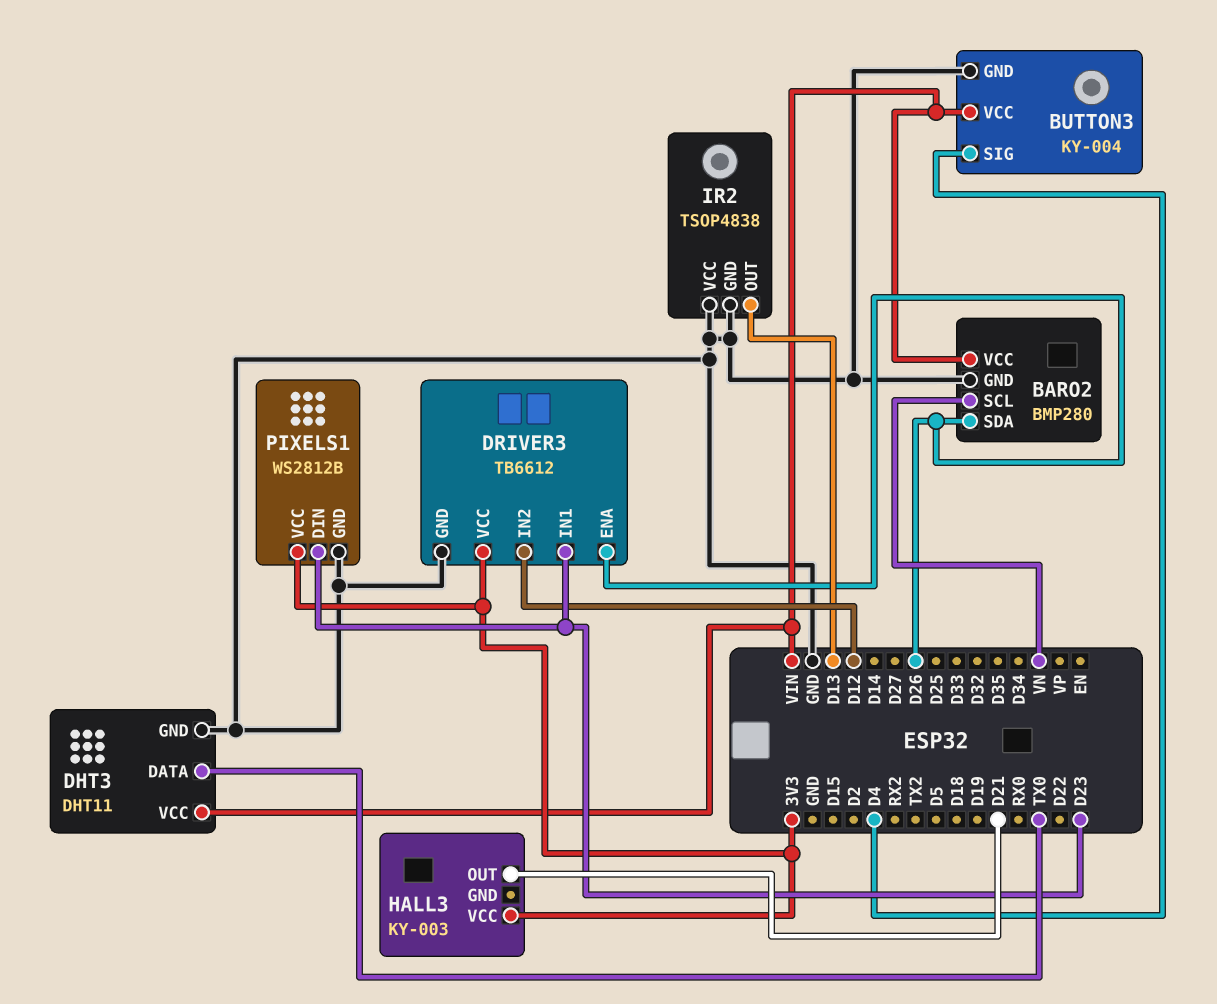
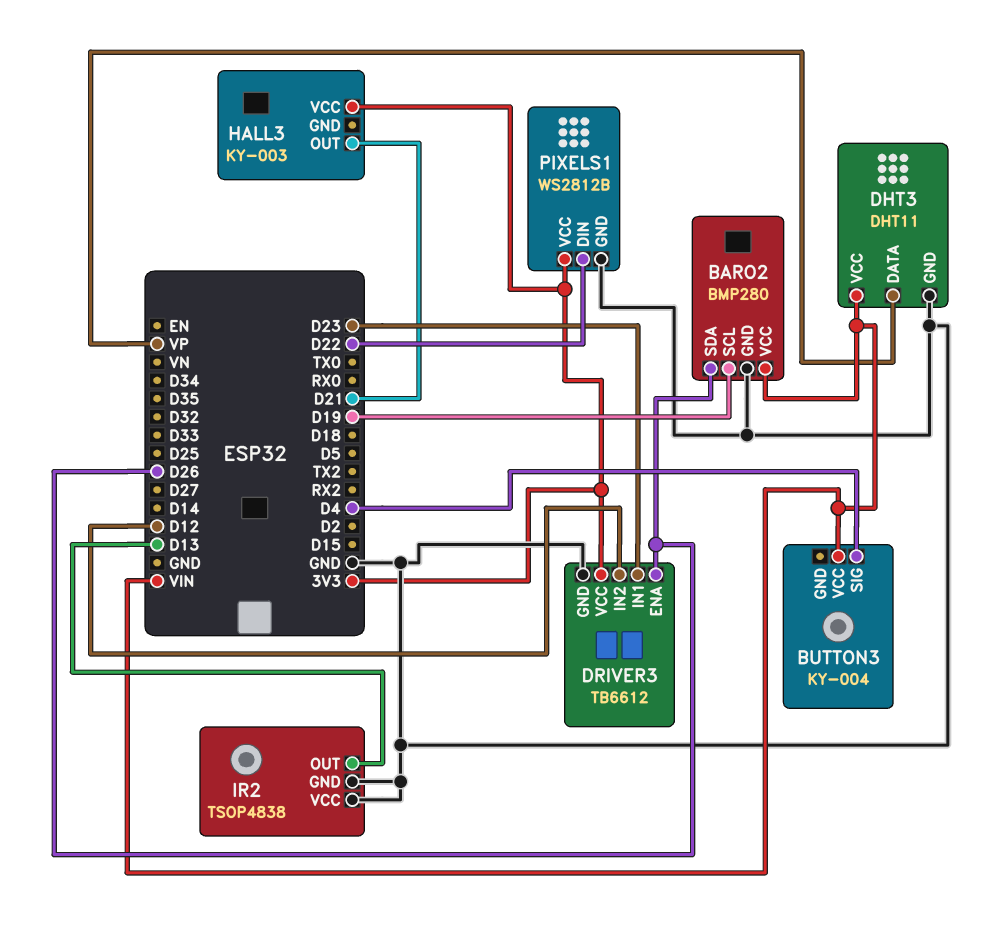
BARO2 pin SCL: VN -> D19
BUTTON3 pin GND: GND -> none
DHT3 pin DATA: TX0 -> VP
PIXELS1 pin DIN: D23 -> D22

